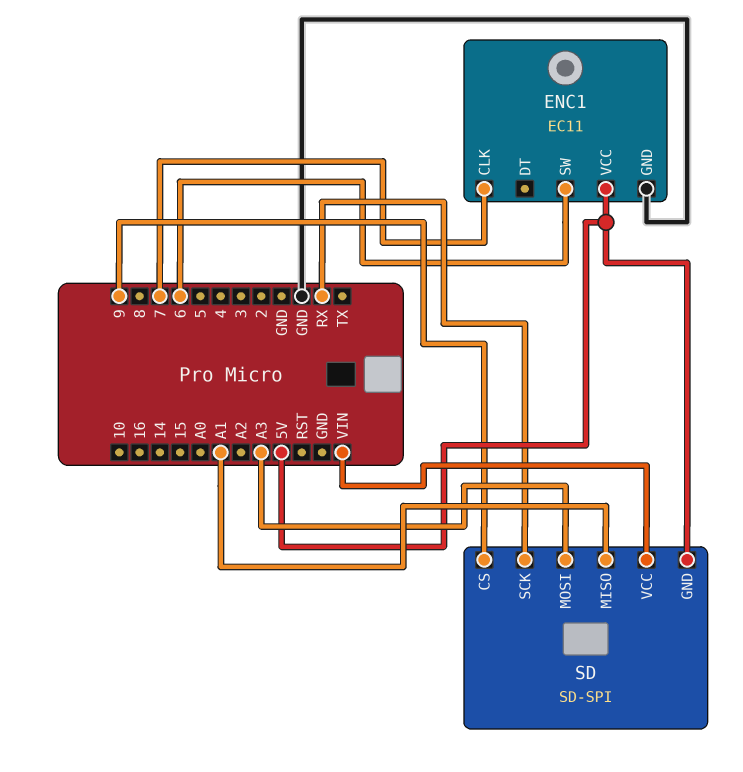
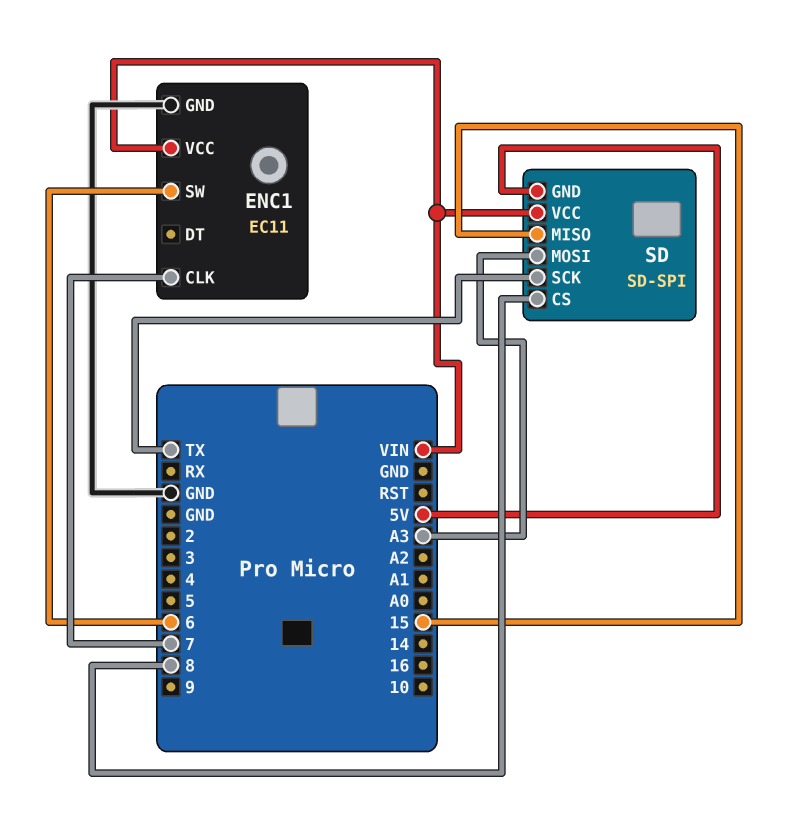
ENC1 pin VCC: 5V -> VIN
SD pin CS: 9 -> 8
SD pin MISO: A1 -> 15
SD pin SCK: RX -> TX

